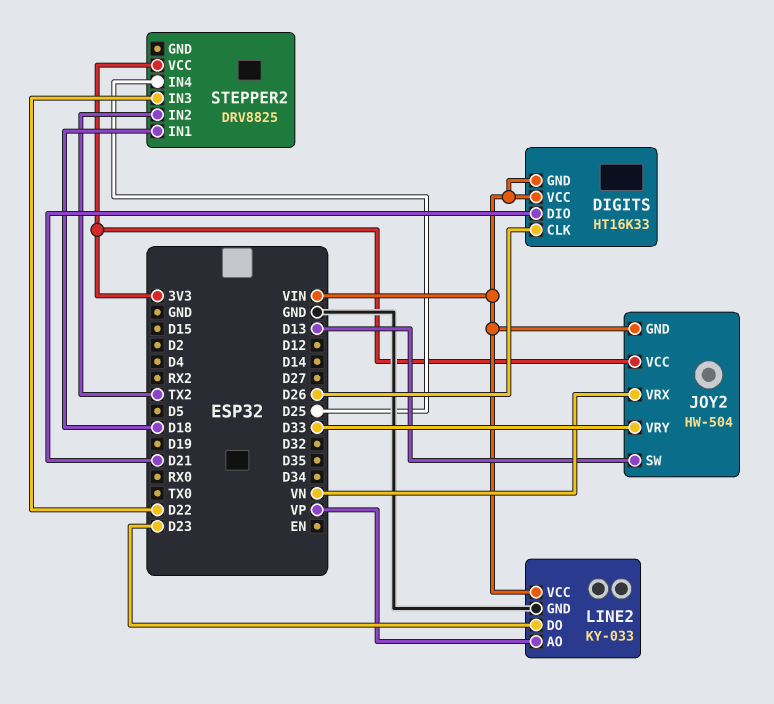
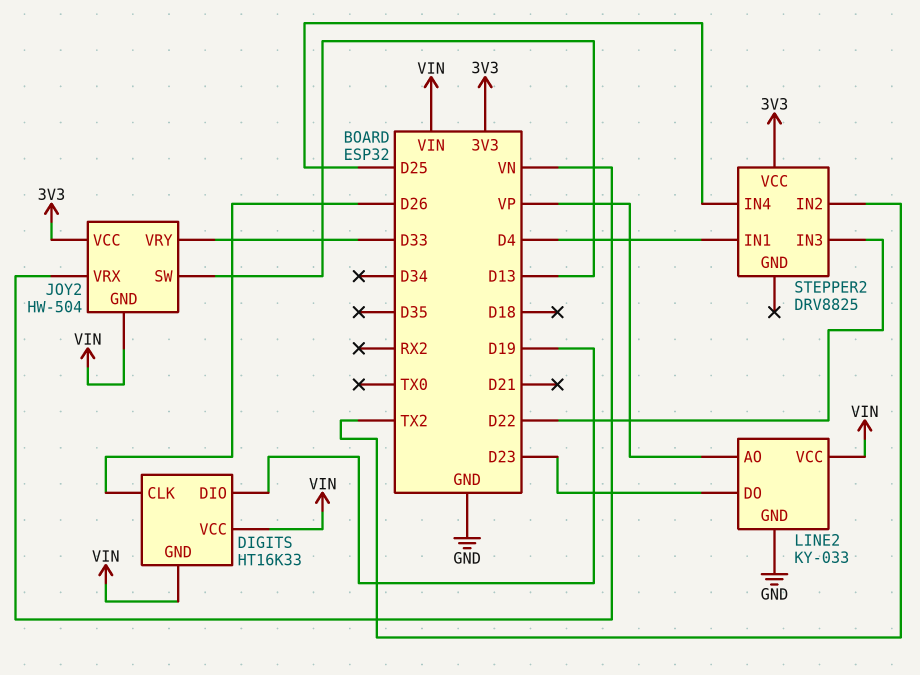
DIGITS pin DIO: D21 -> D19
STEPPER2 pin IN1: D18 -> D4

